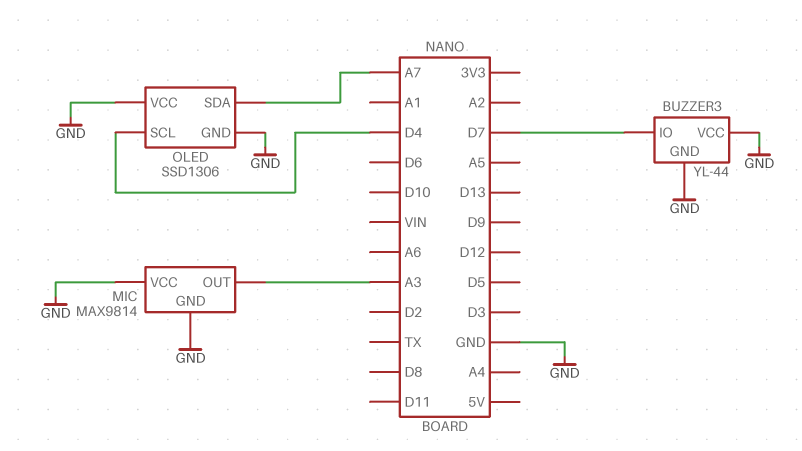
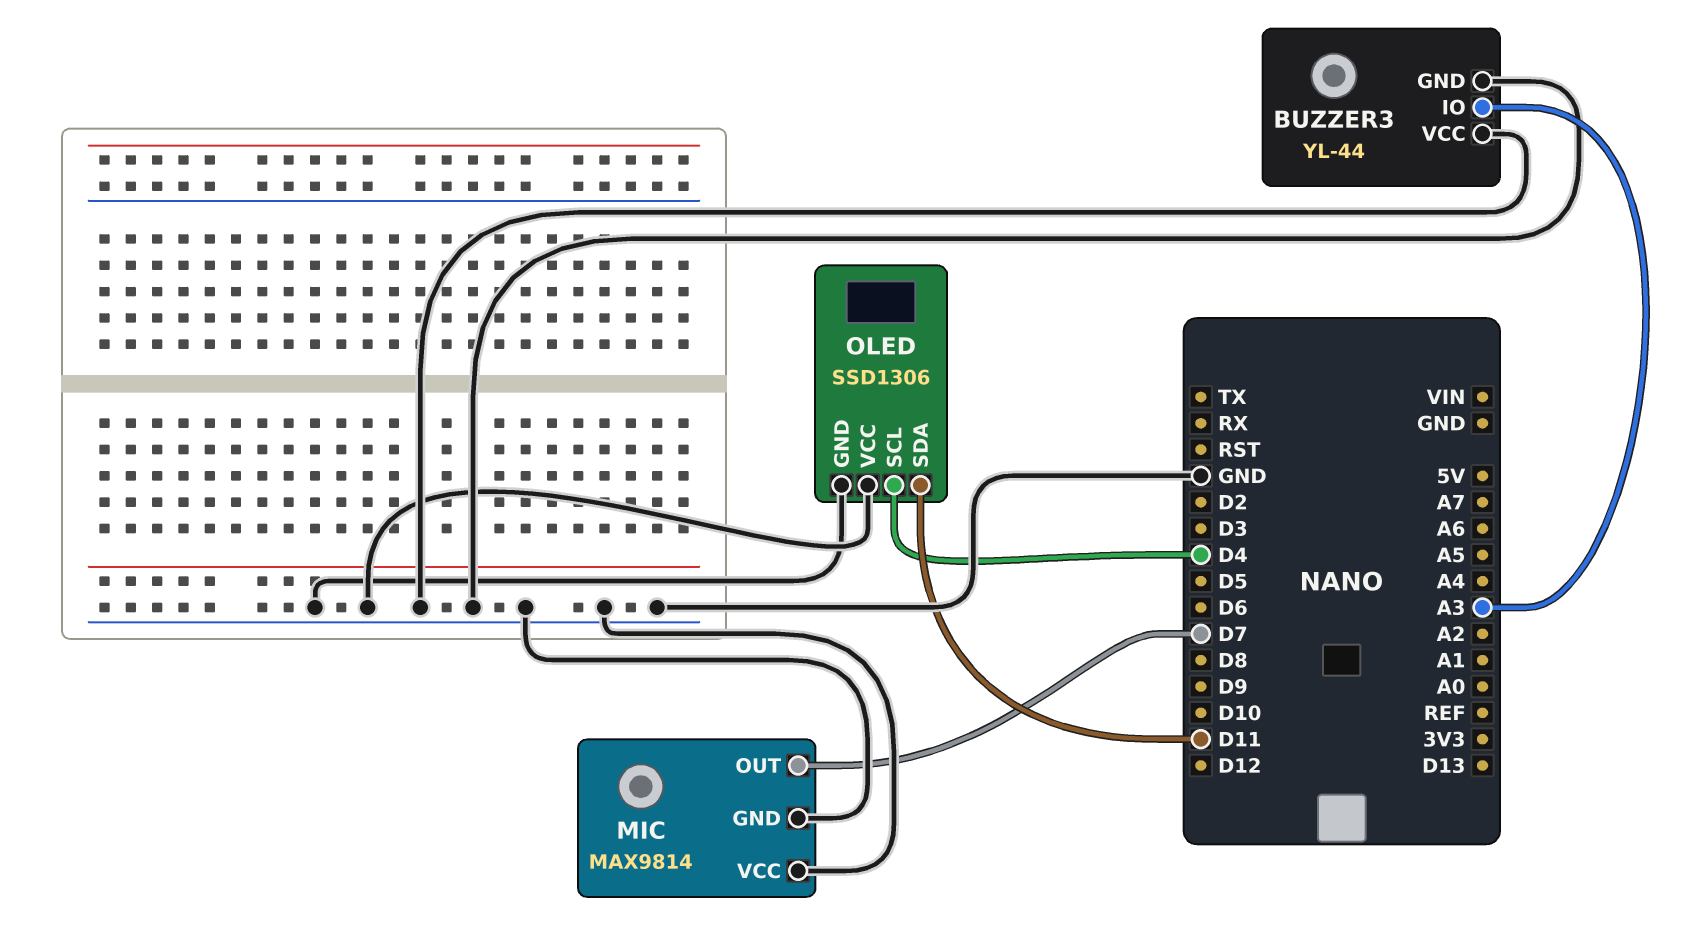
BUZZER3 pin IO: D7 -> A3
MIC pin OUT: A3 -> D7
OLED pin SDA: A7 -> D11

